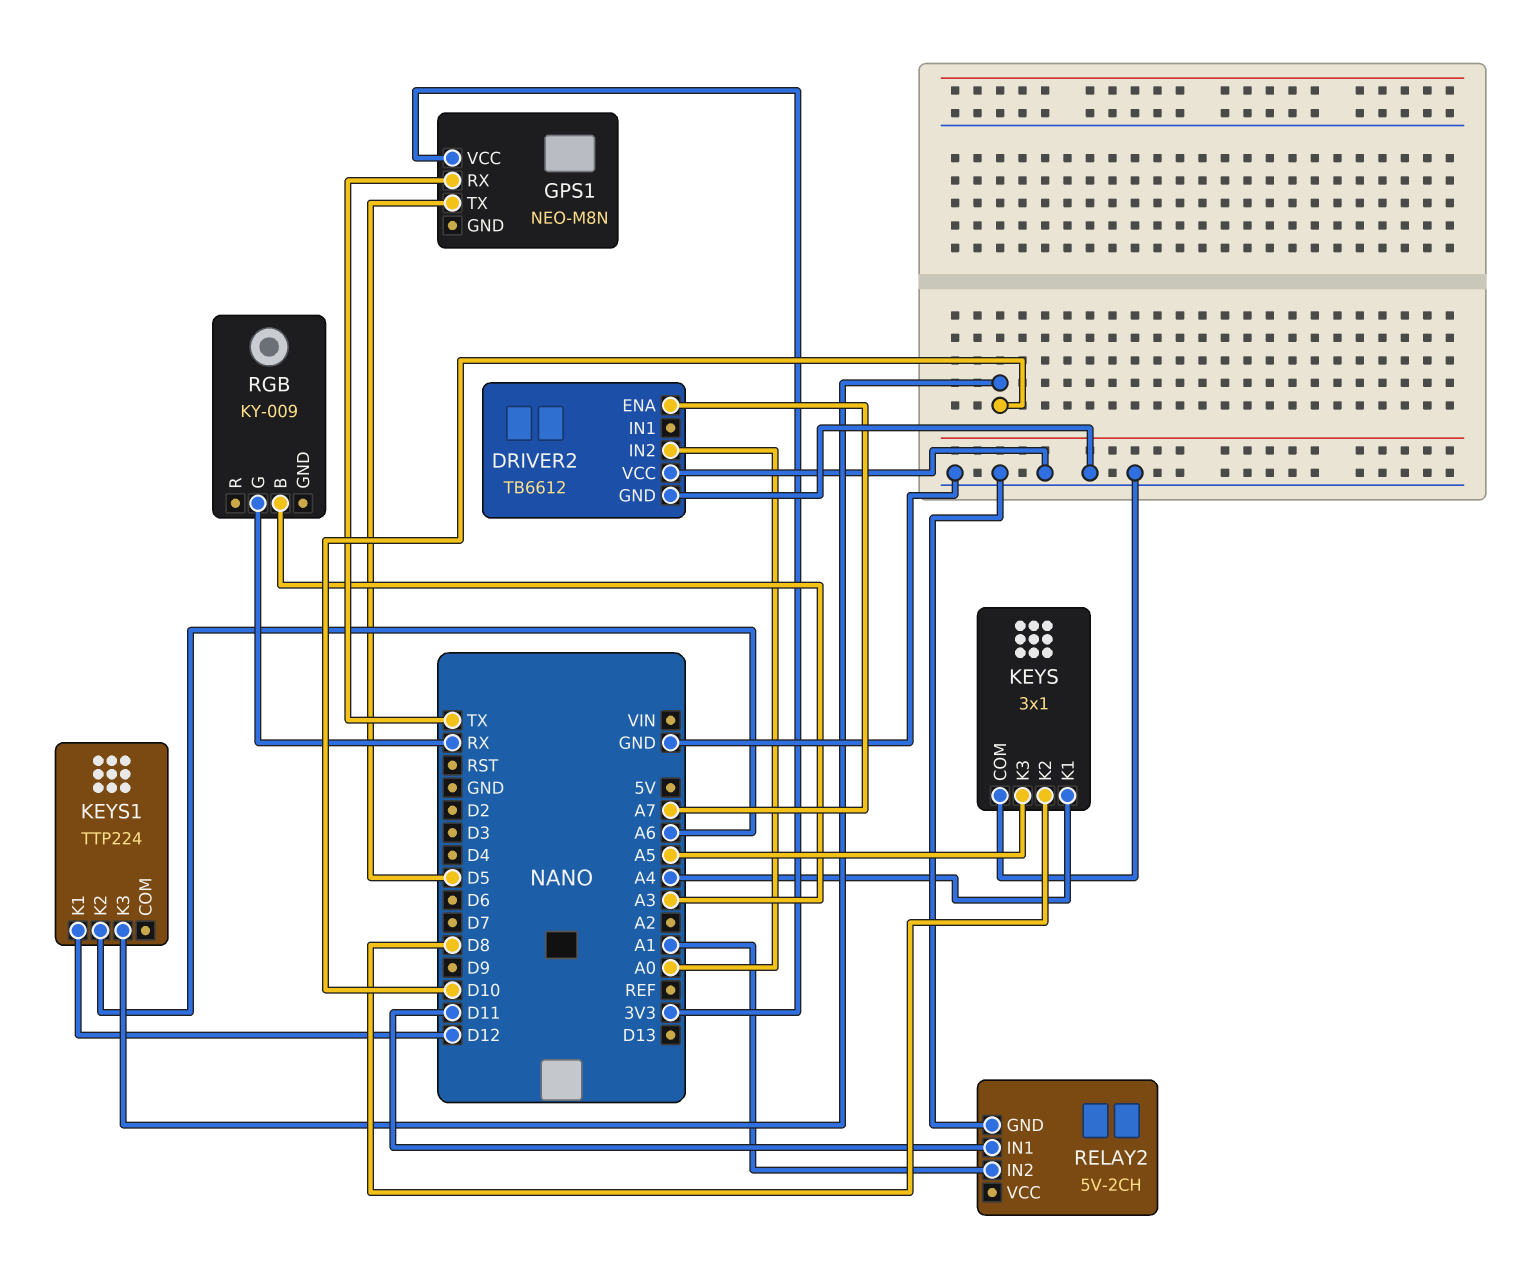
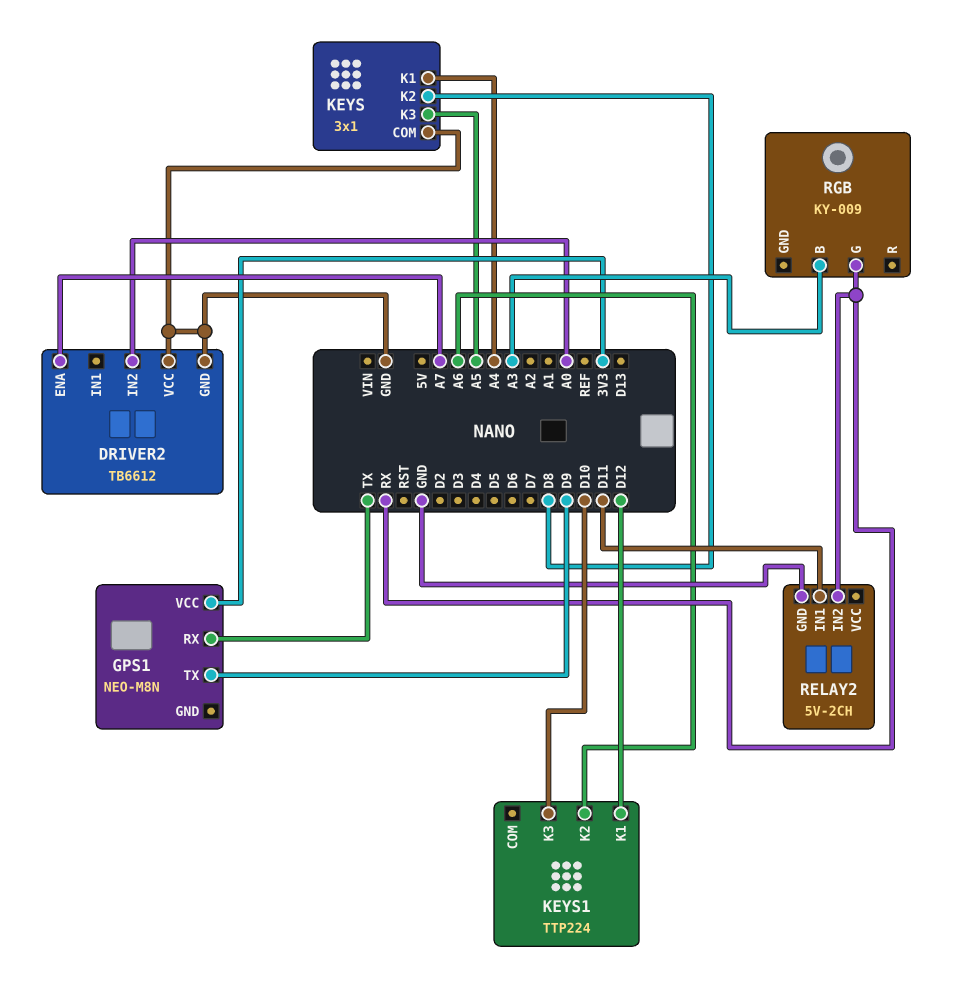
GPS1 pin TX: D5 -> D9
RELAY2 pin IN2: A1 -> RX

